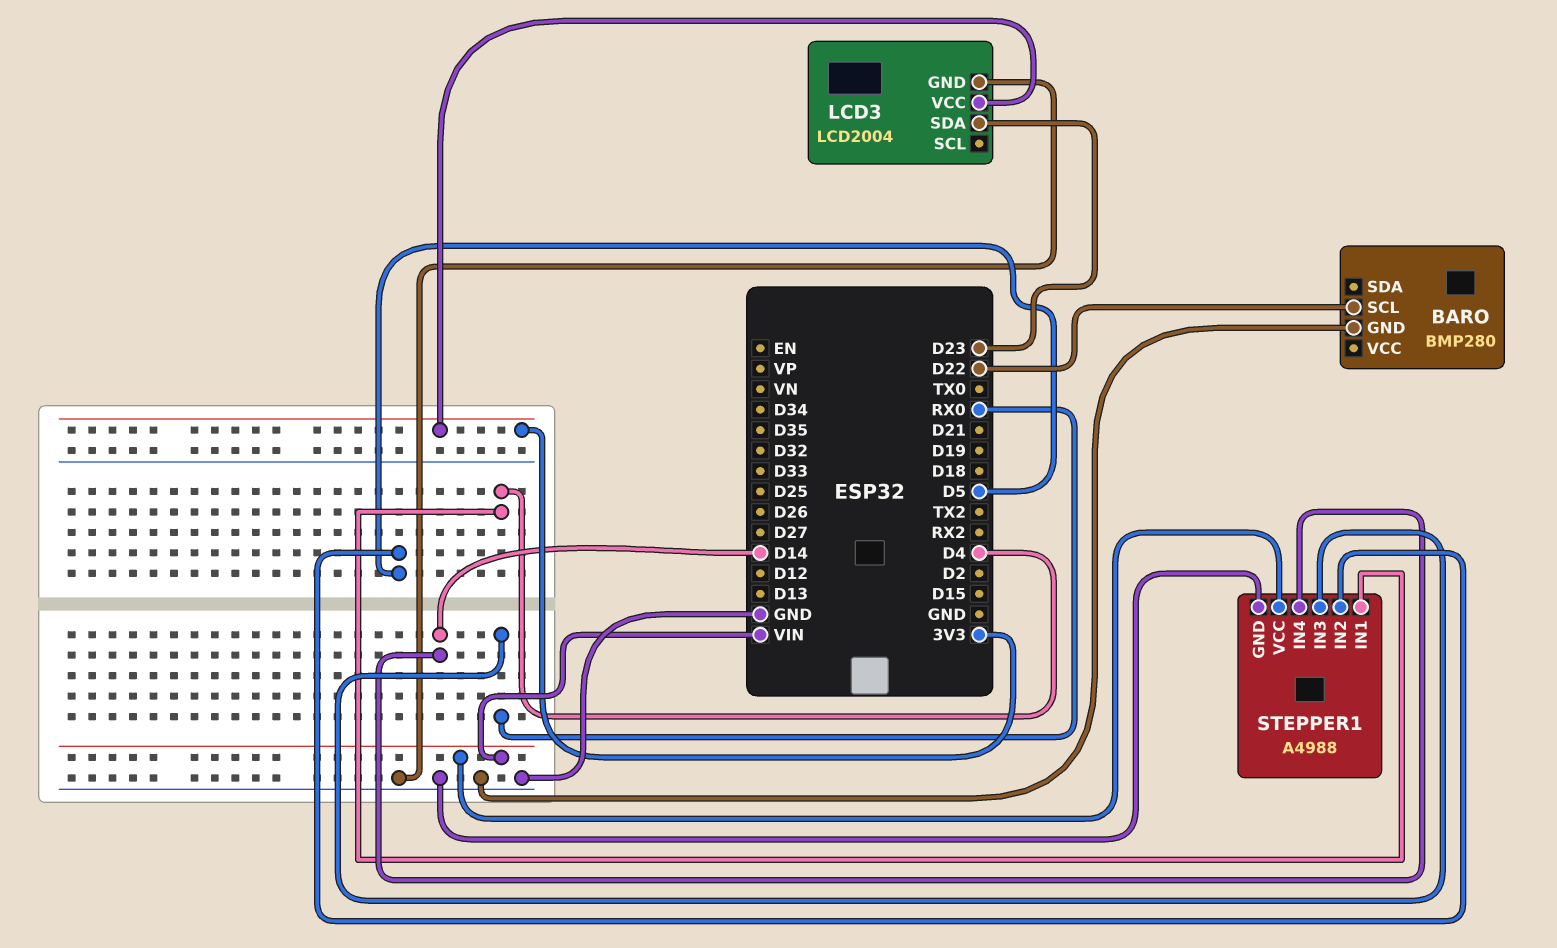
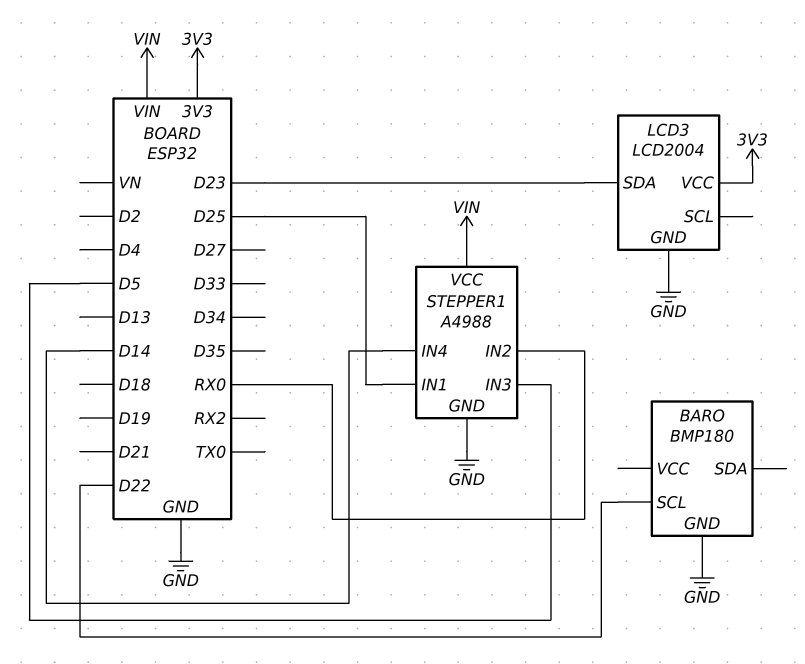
BARO: BMP280 -> BMP180
STEPPER1 pin IN1: D4 -> D25
STEPPER1 pin IN2: D5 -> RX0
STEPPER1 pin IN3: RX0 -> D5

